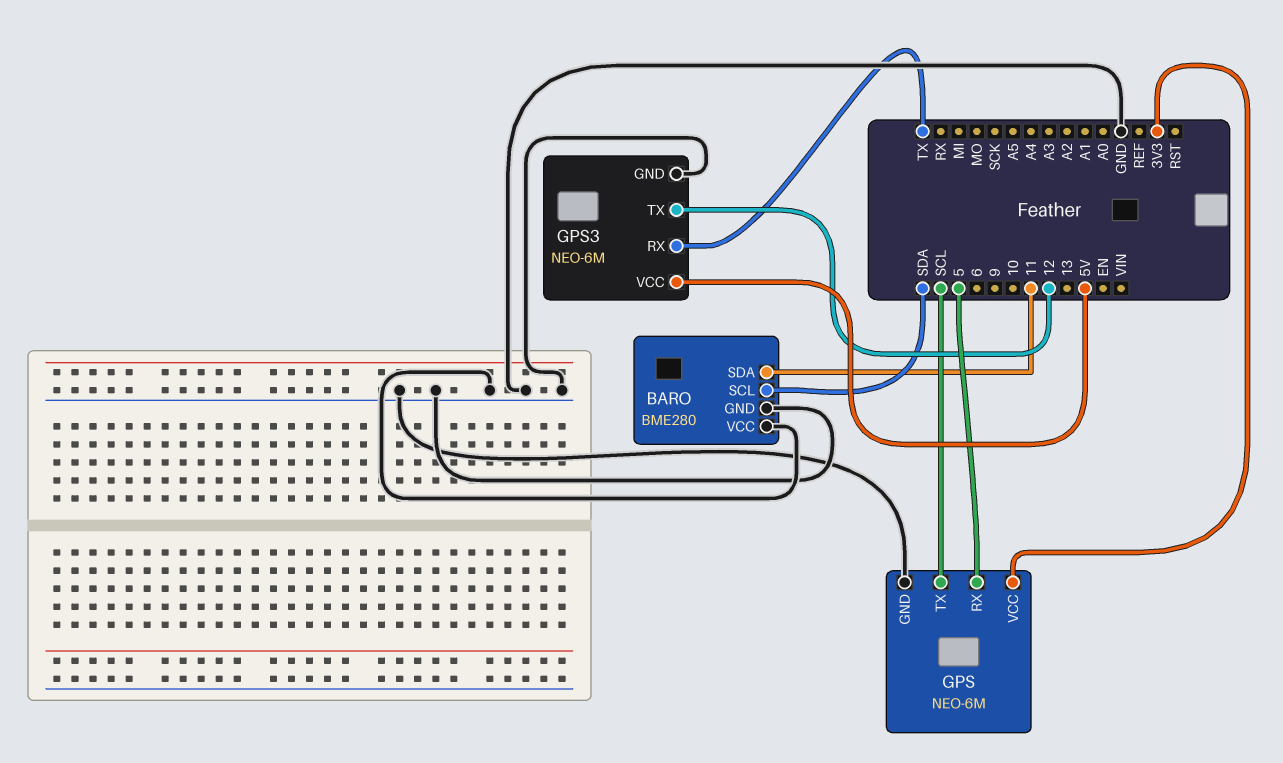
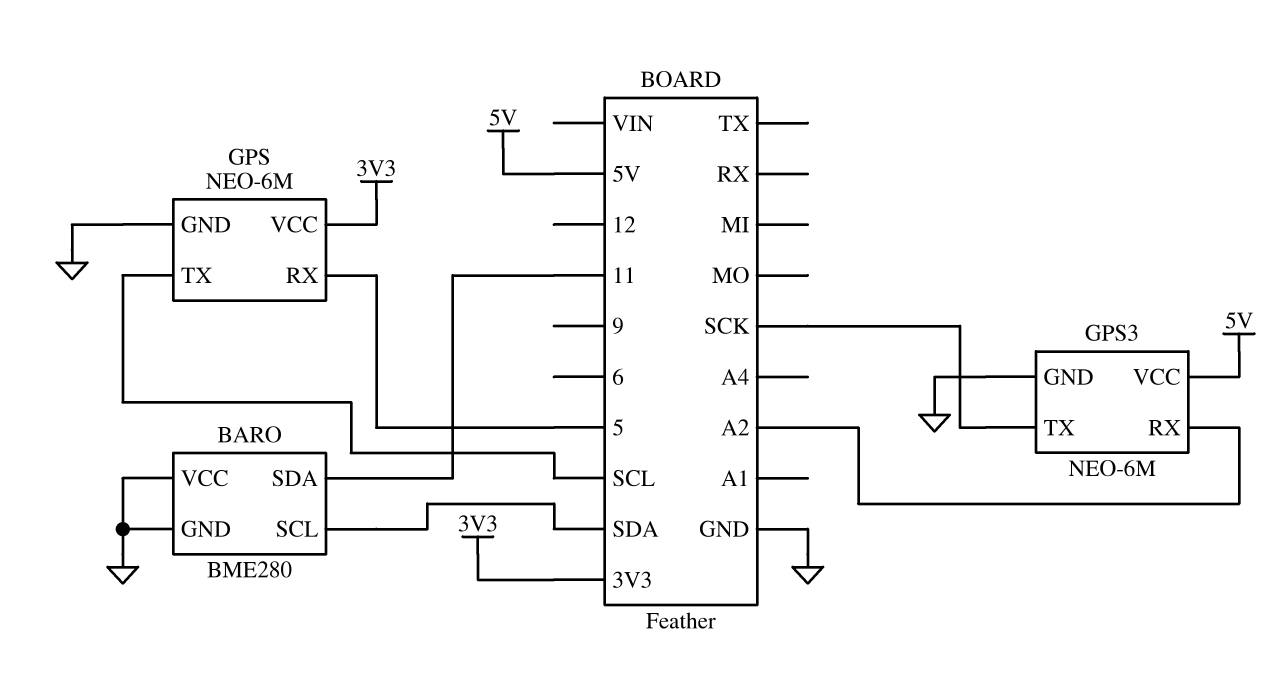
GPS3 pin RX: TX -> A2
GPS3 pin TX: 12 -> SCK

